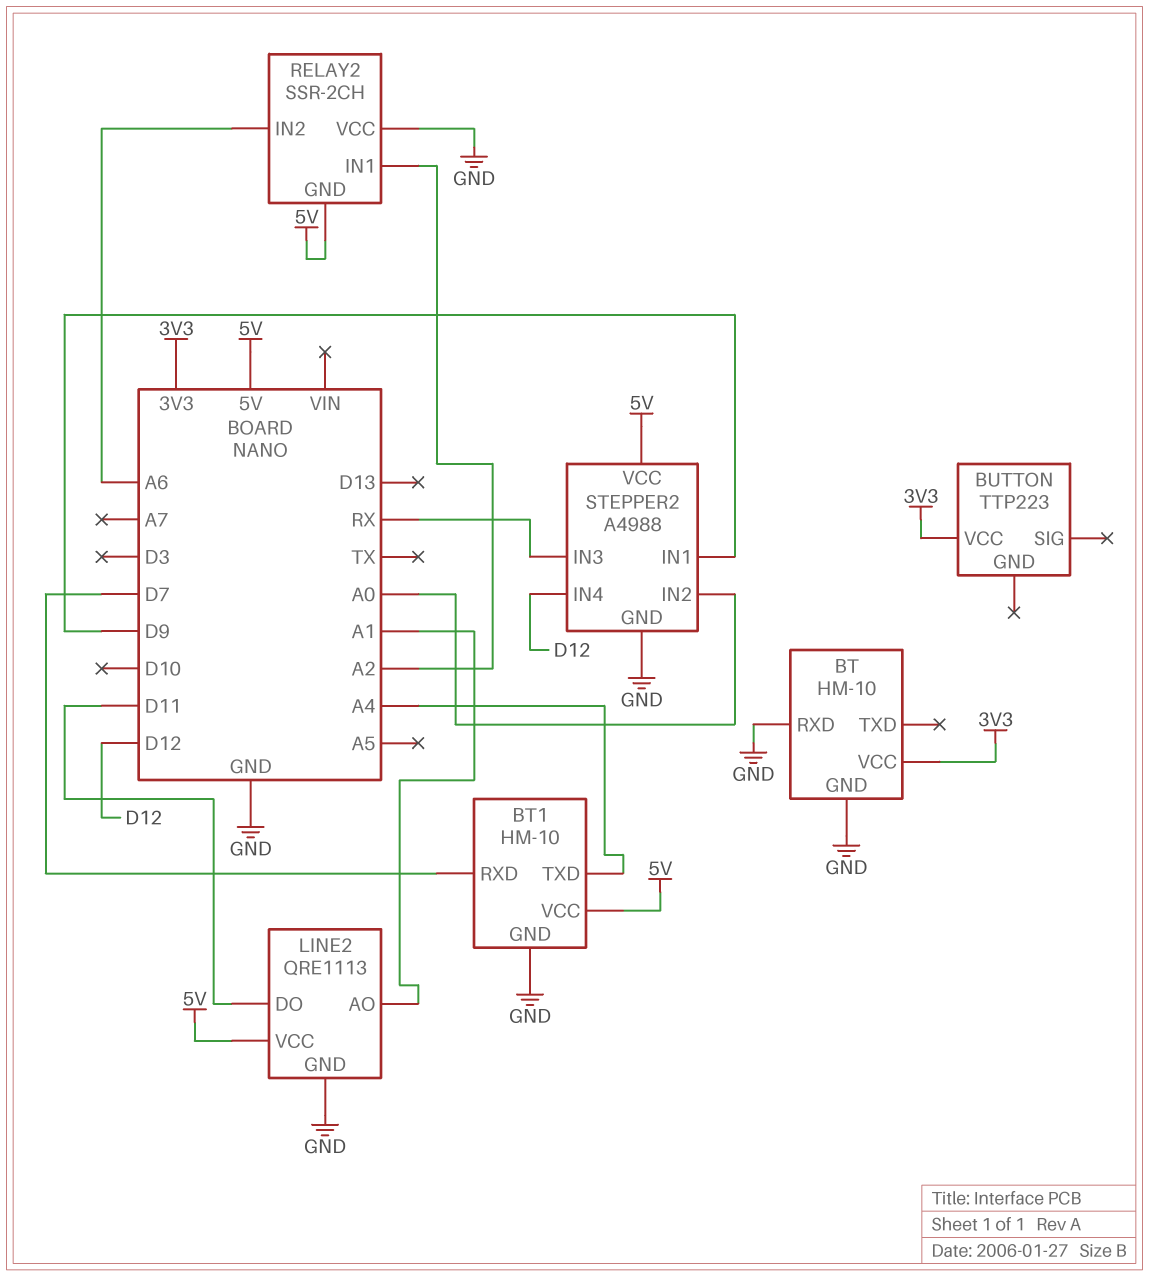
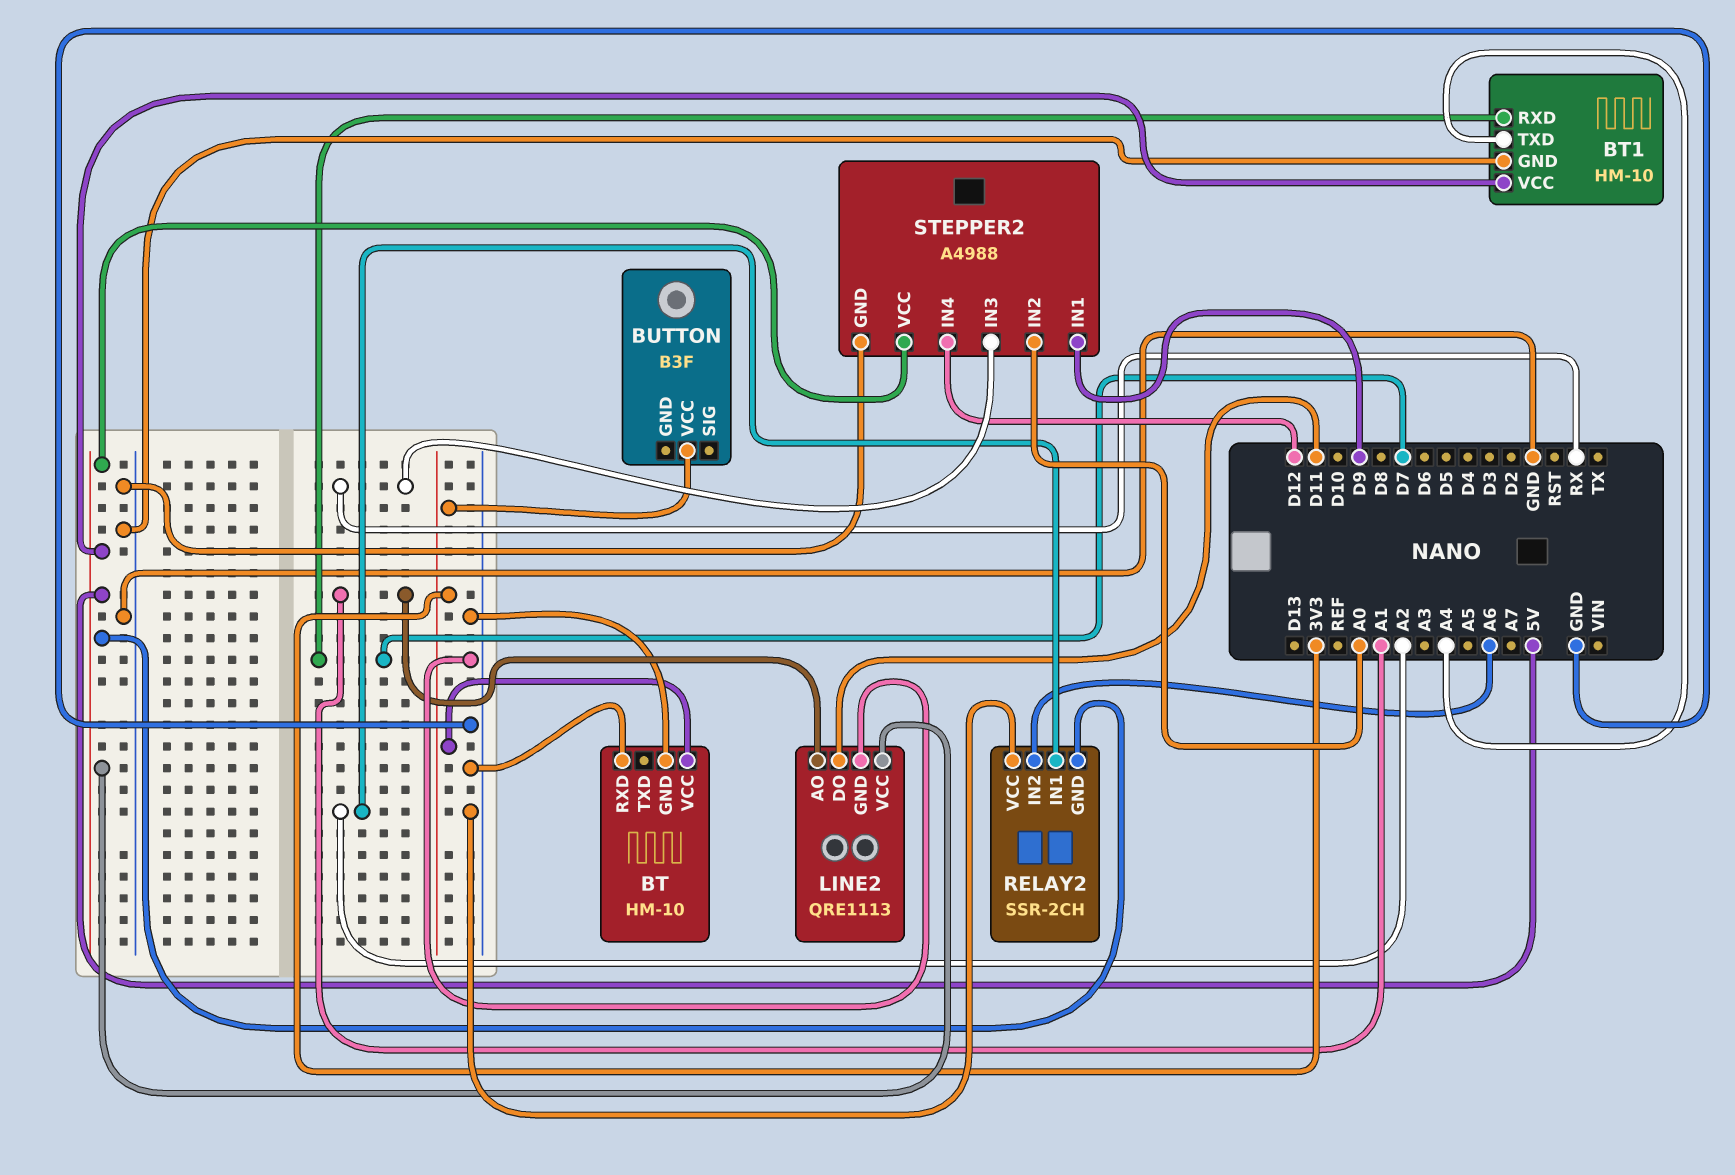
BUTTON: TTP223 -> B3F

